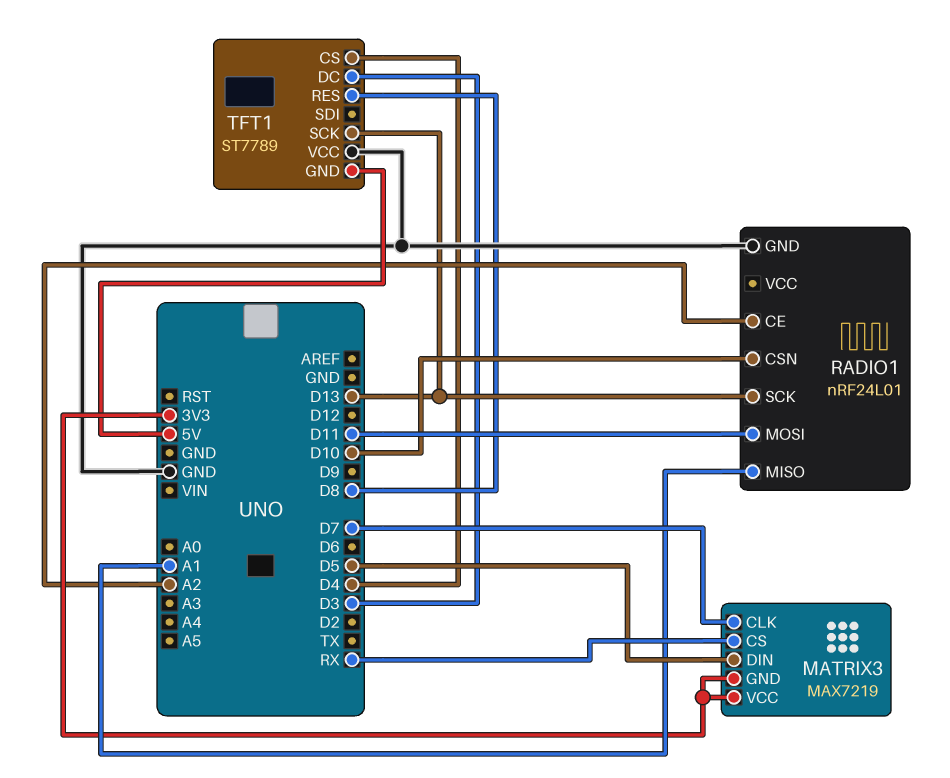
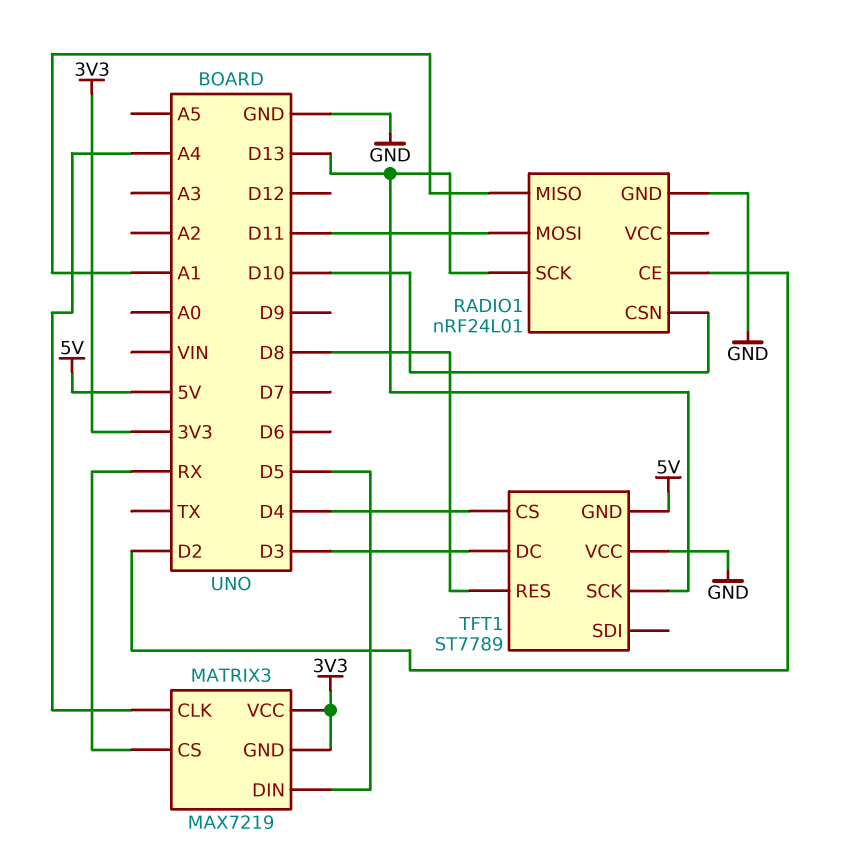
MATRIX3 pin CLK: D7 -> A4
RADIO1 pin CE: A2 -> D2

